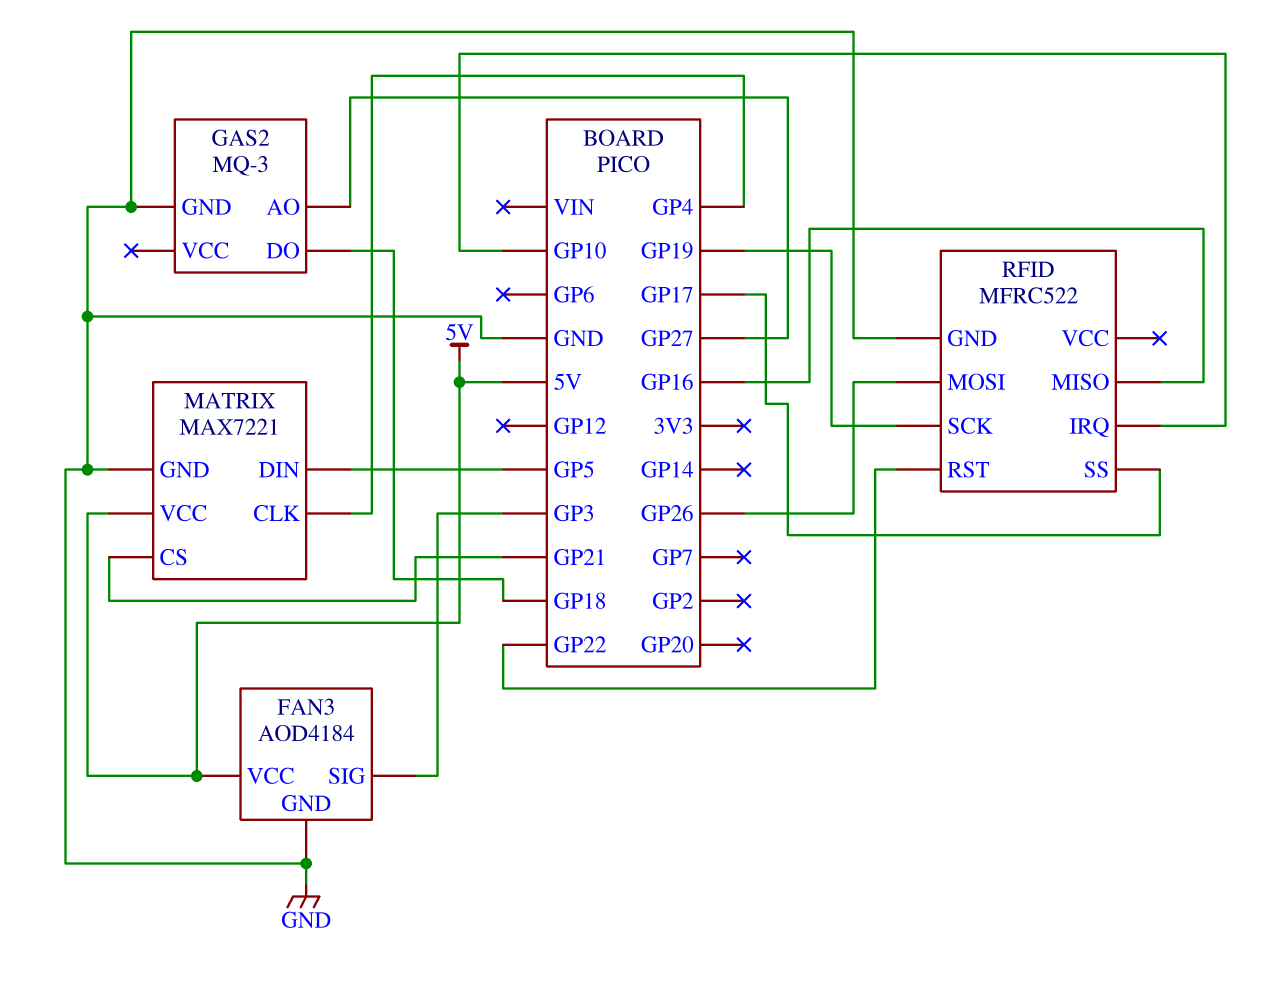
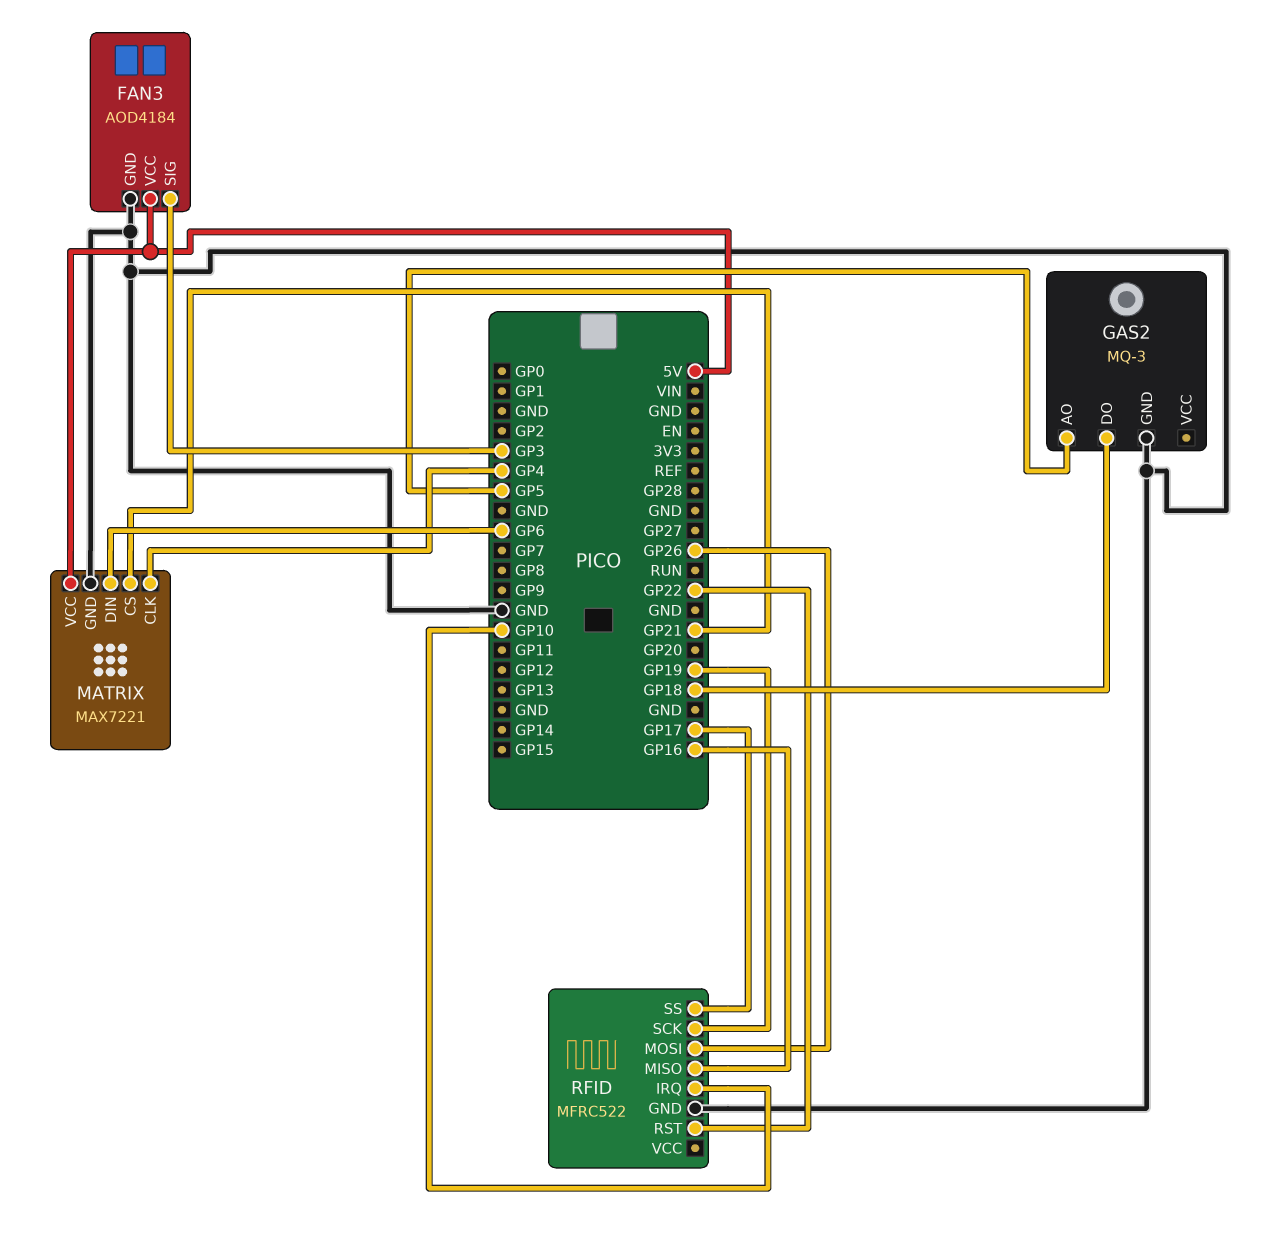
GAS2 pin AO: GP27 -> GP5
MATRIX pin DIN: GP5 -> GP6

